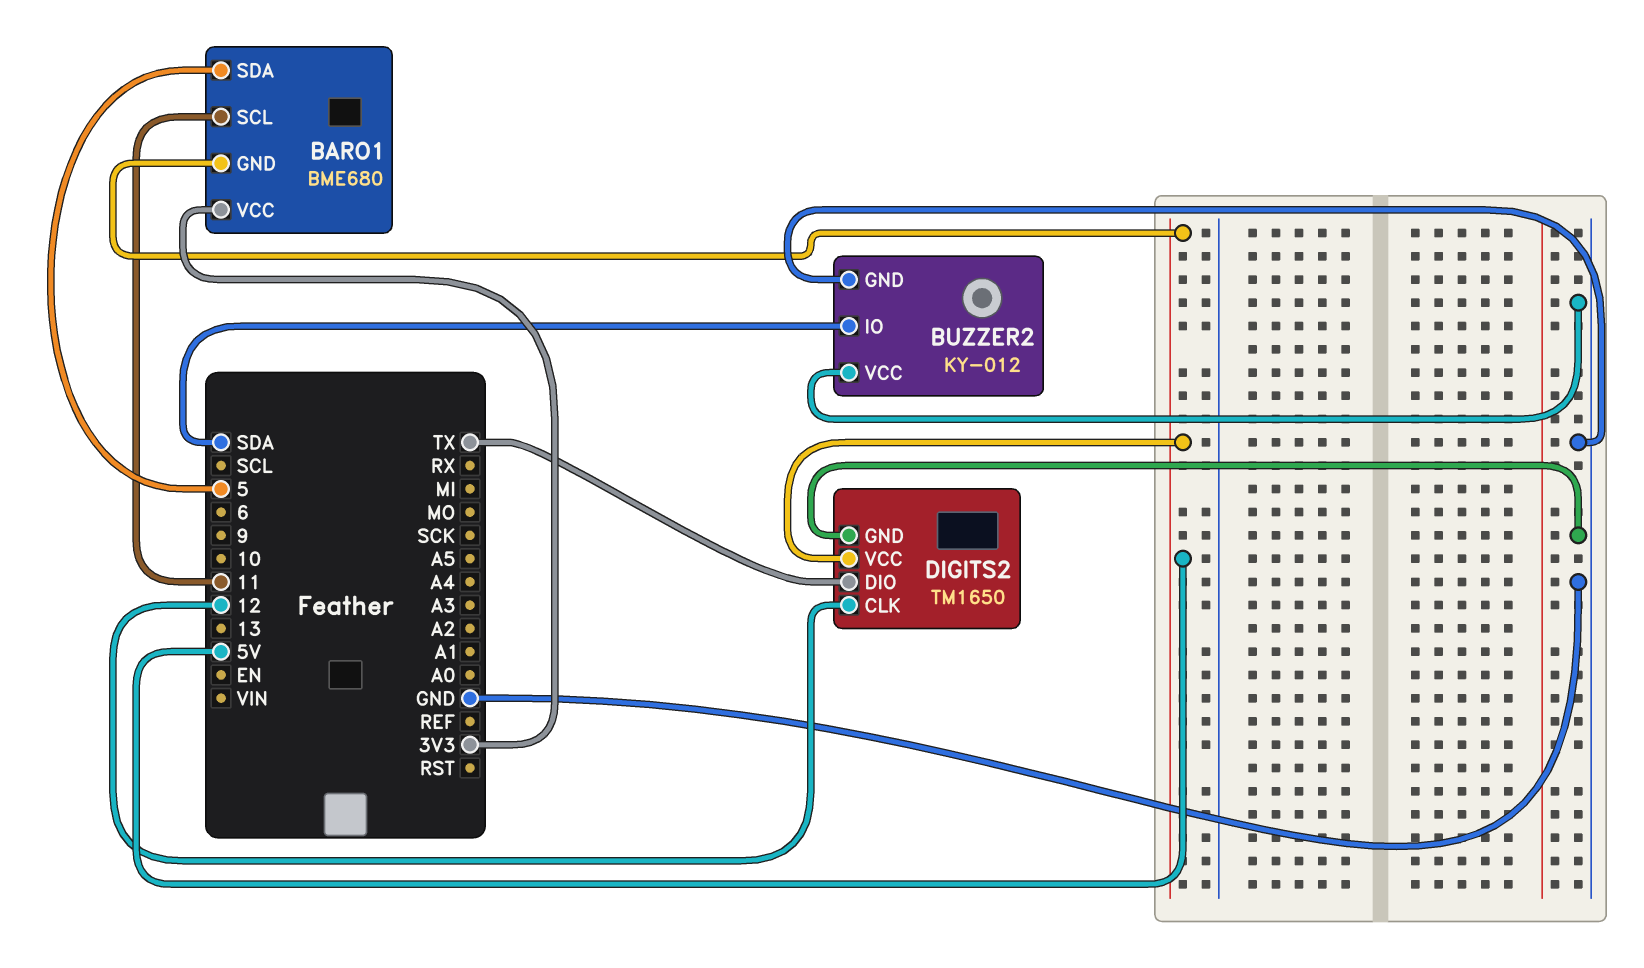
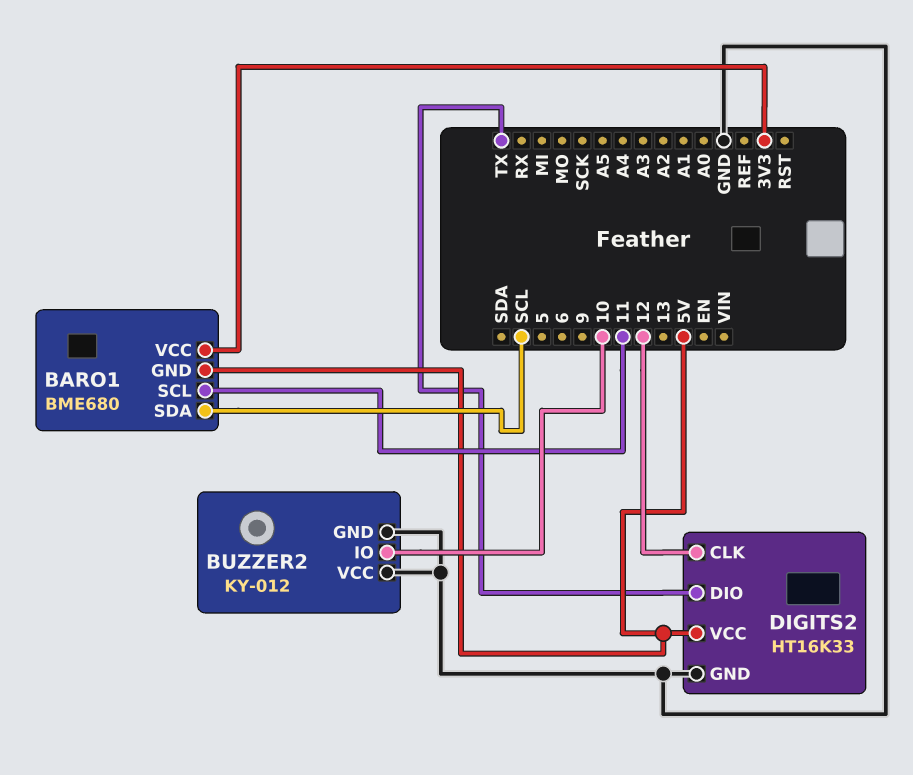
BARO1 pin SDA: 5 -> SCL
BUZZER2 pin IO: SDA -> 10
DIGITS2: TM1650 -> HT16K33

